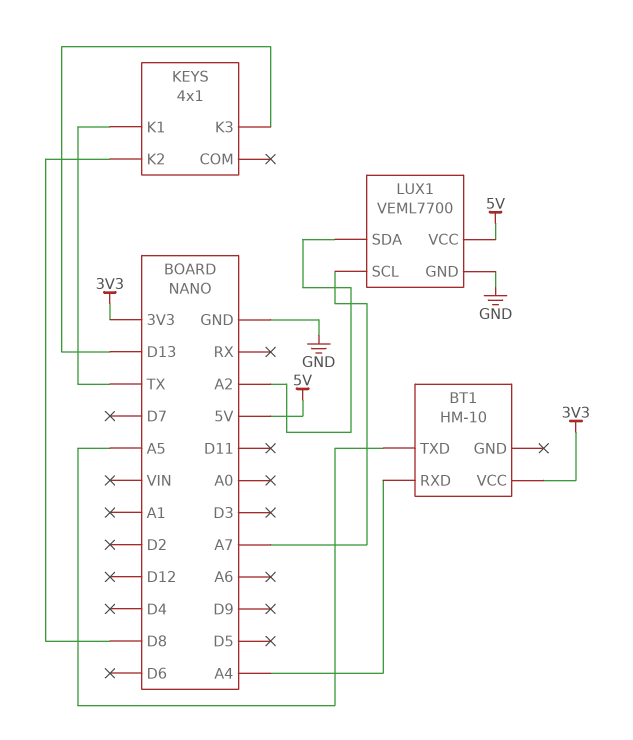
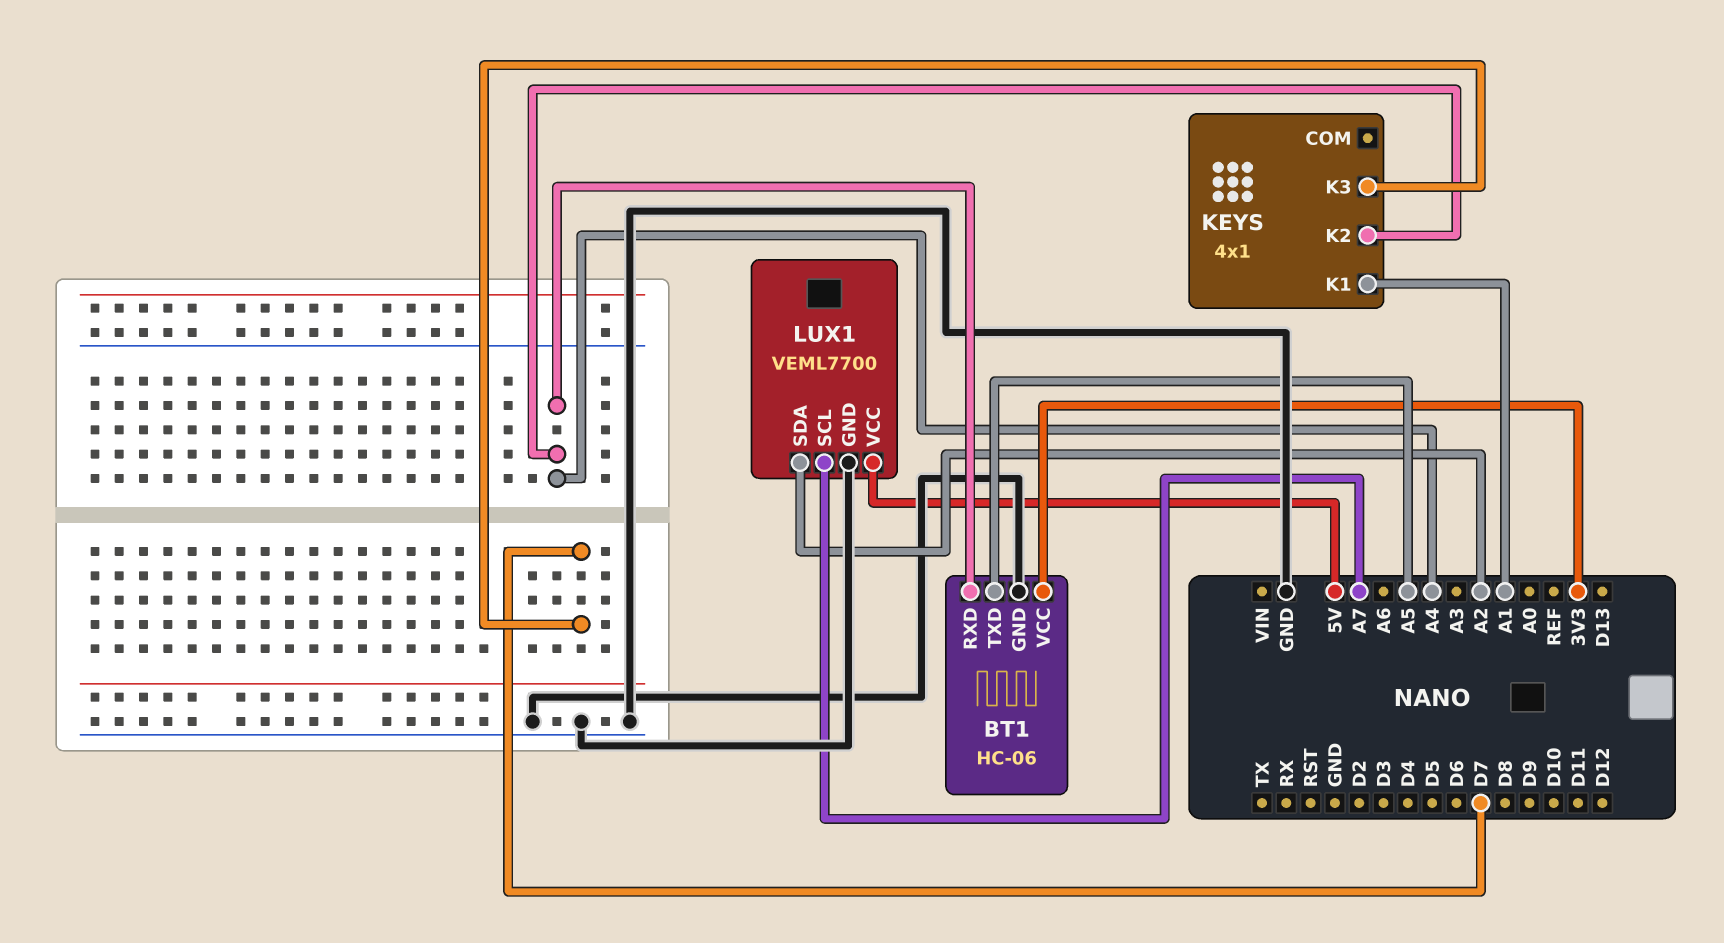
BT1: HM-10 -> HC-06
BT1 pin GND: none -> GND
KEYS pin K1: TX -> A1
KEYS pin K2: D8 -> A4
KEYS pin K3: D13 -> D7

